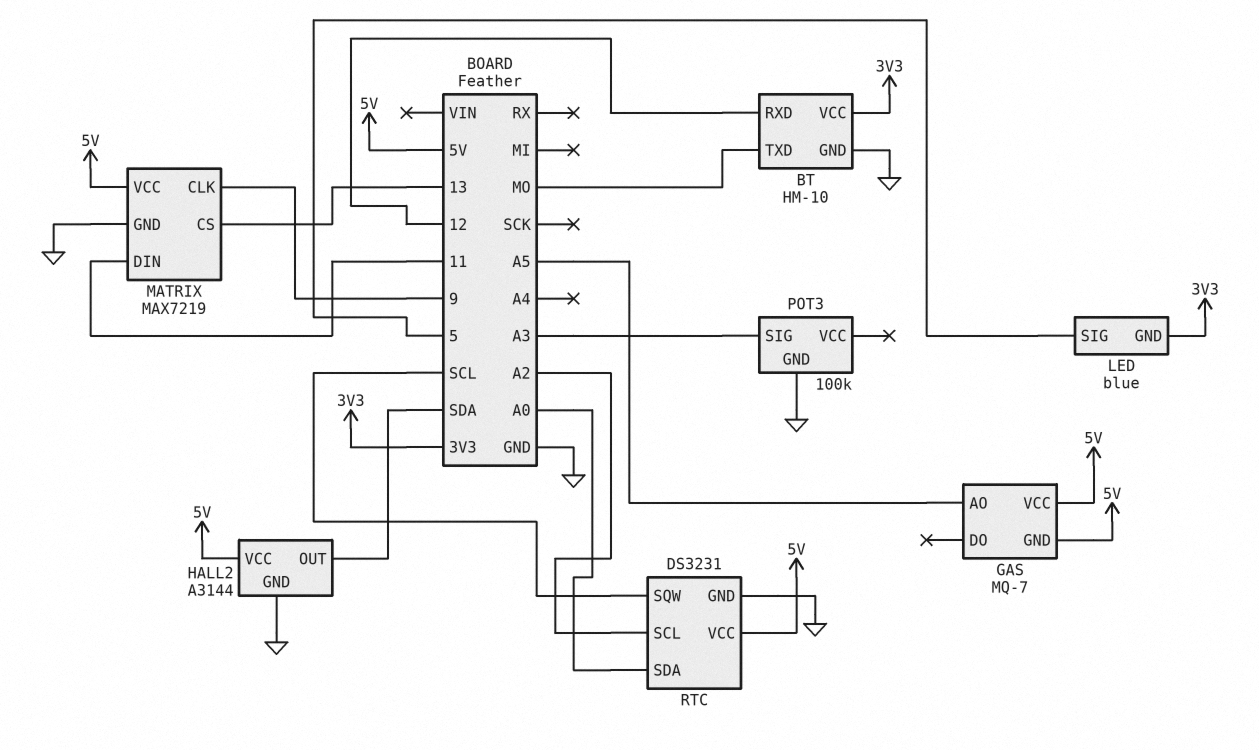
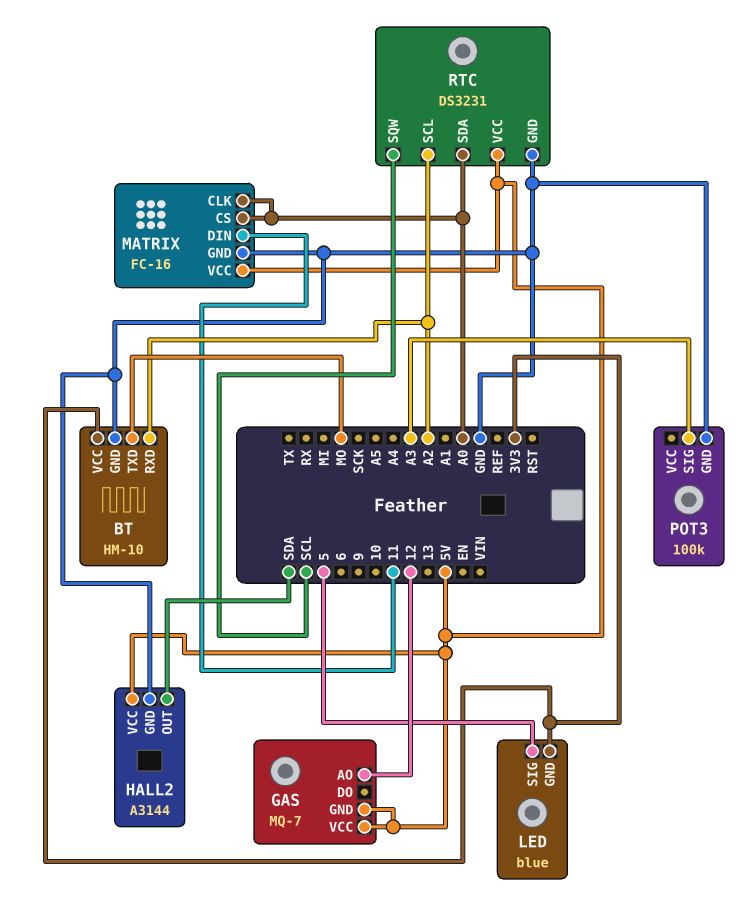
BT pin RXD: 12 -> A2
GAS pin AO: A5 -> 12
MATRIX: MAX7219 -> FC-16
MATRIX pin CLK: 9 -> A0
MATRIX pin CS: 13 -> A0

